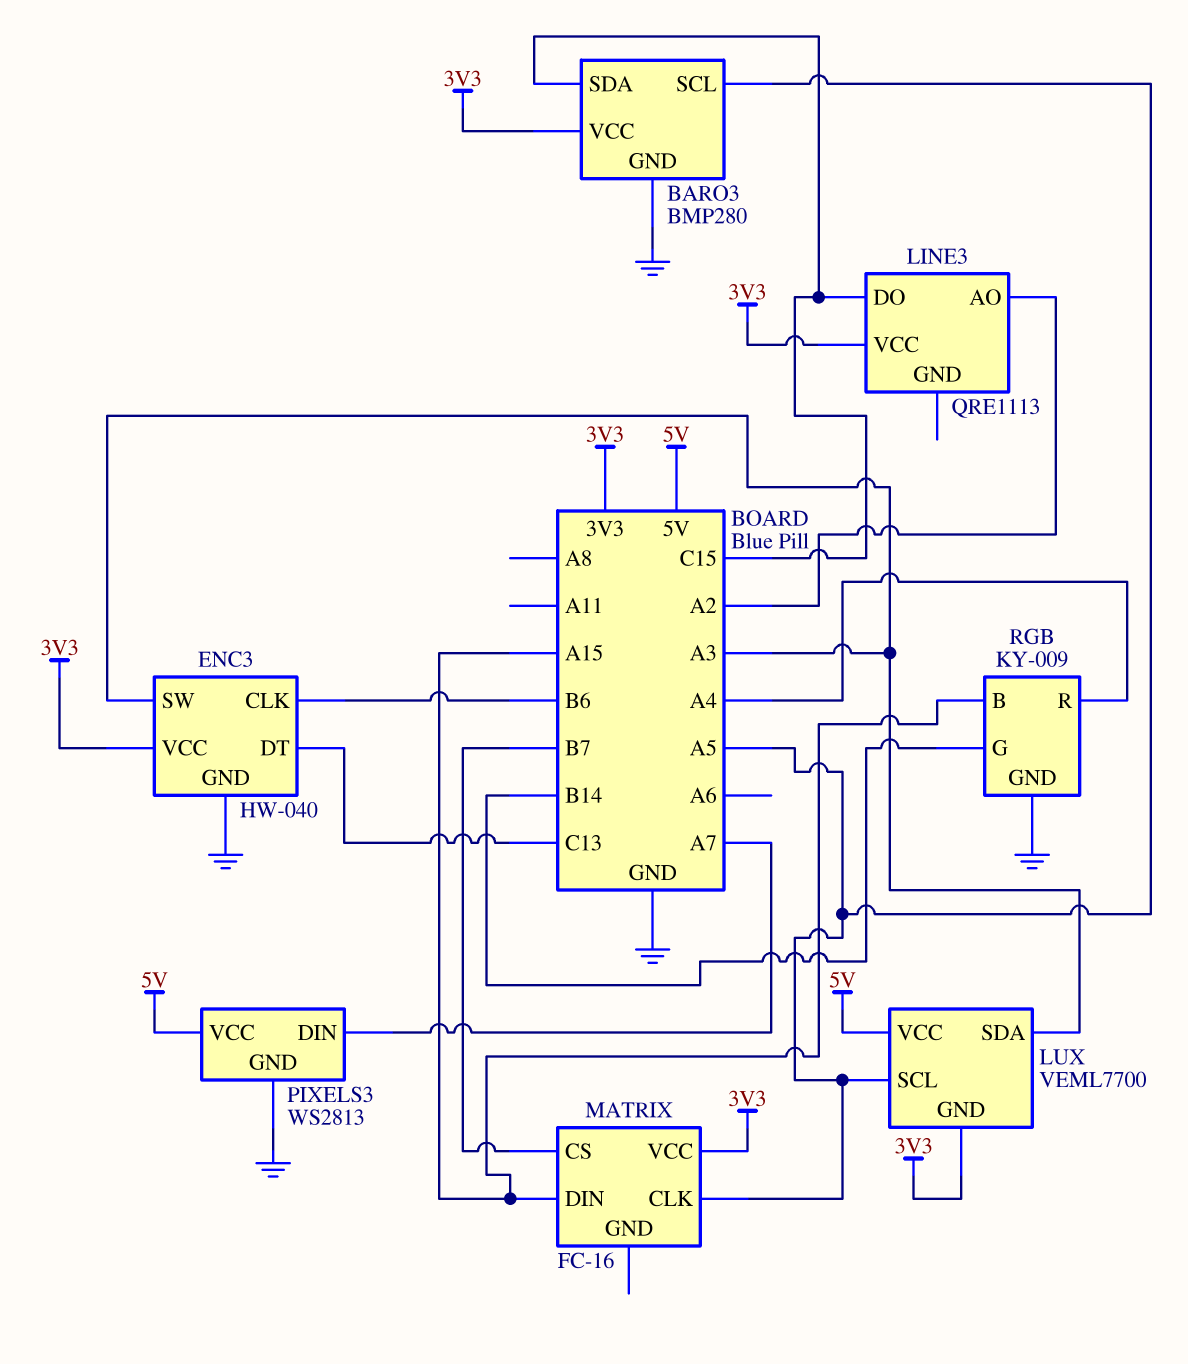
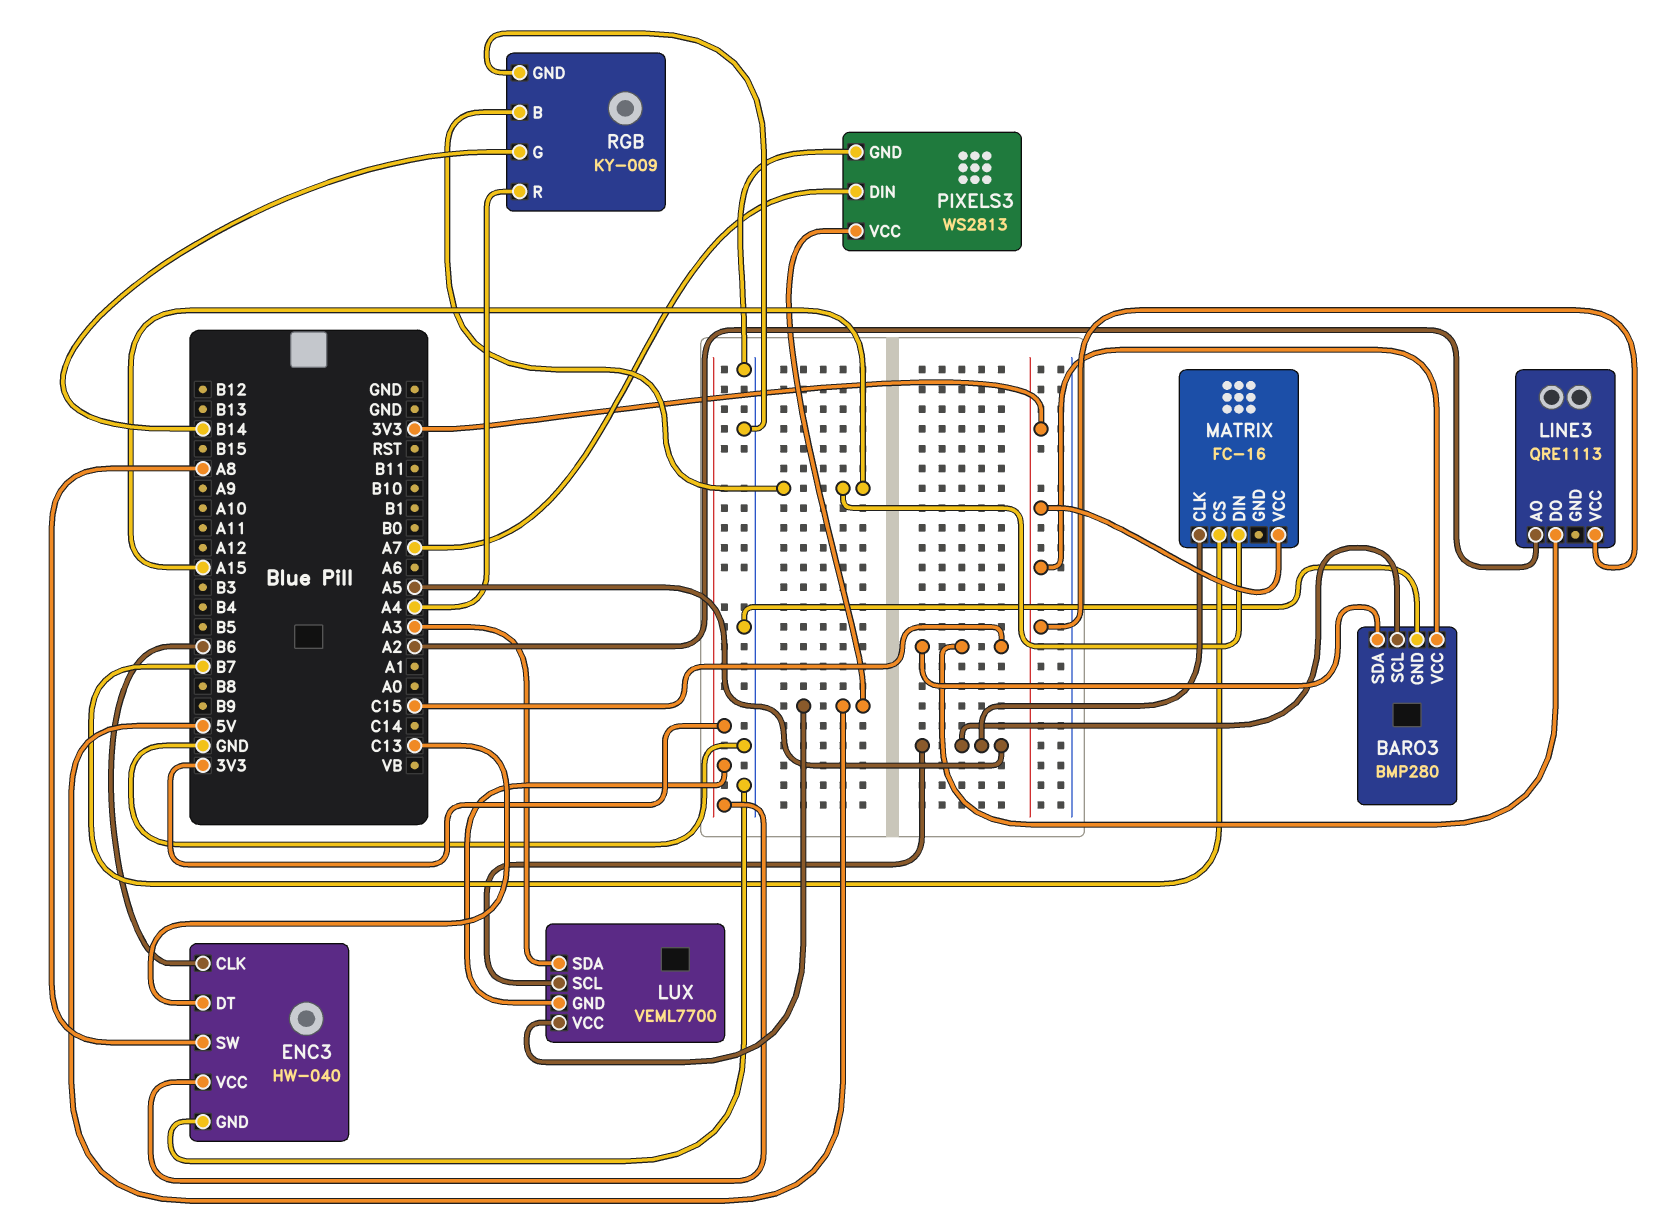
ENC3 pin SW: A3 -> A8

